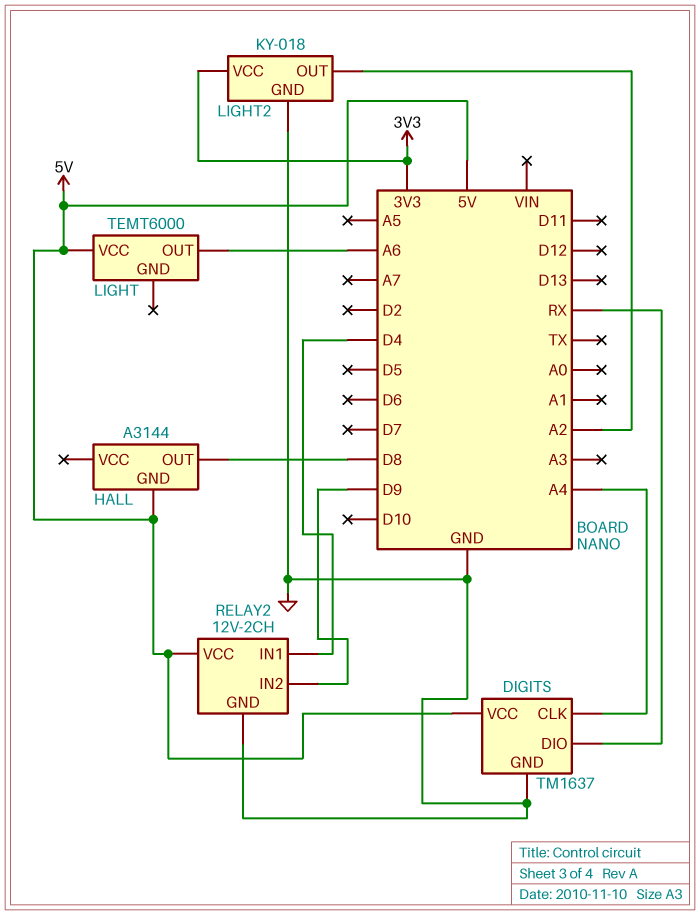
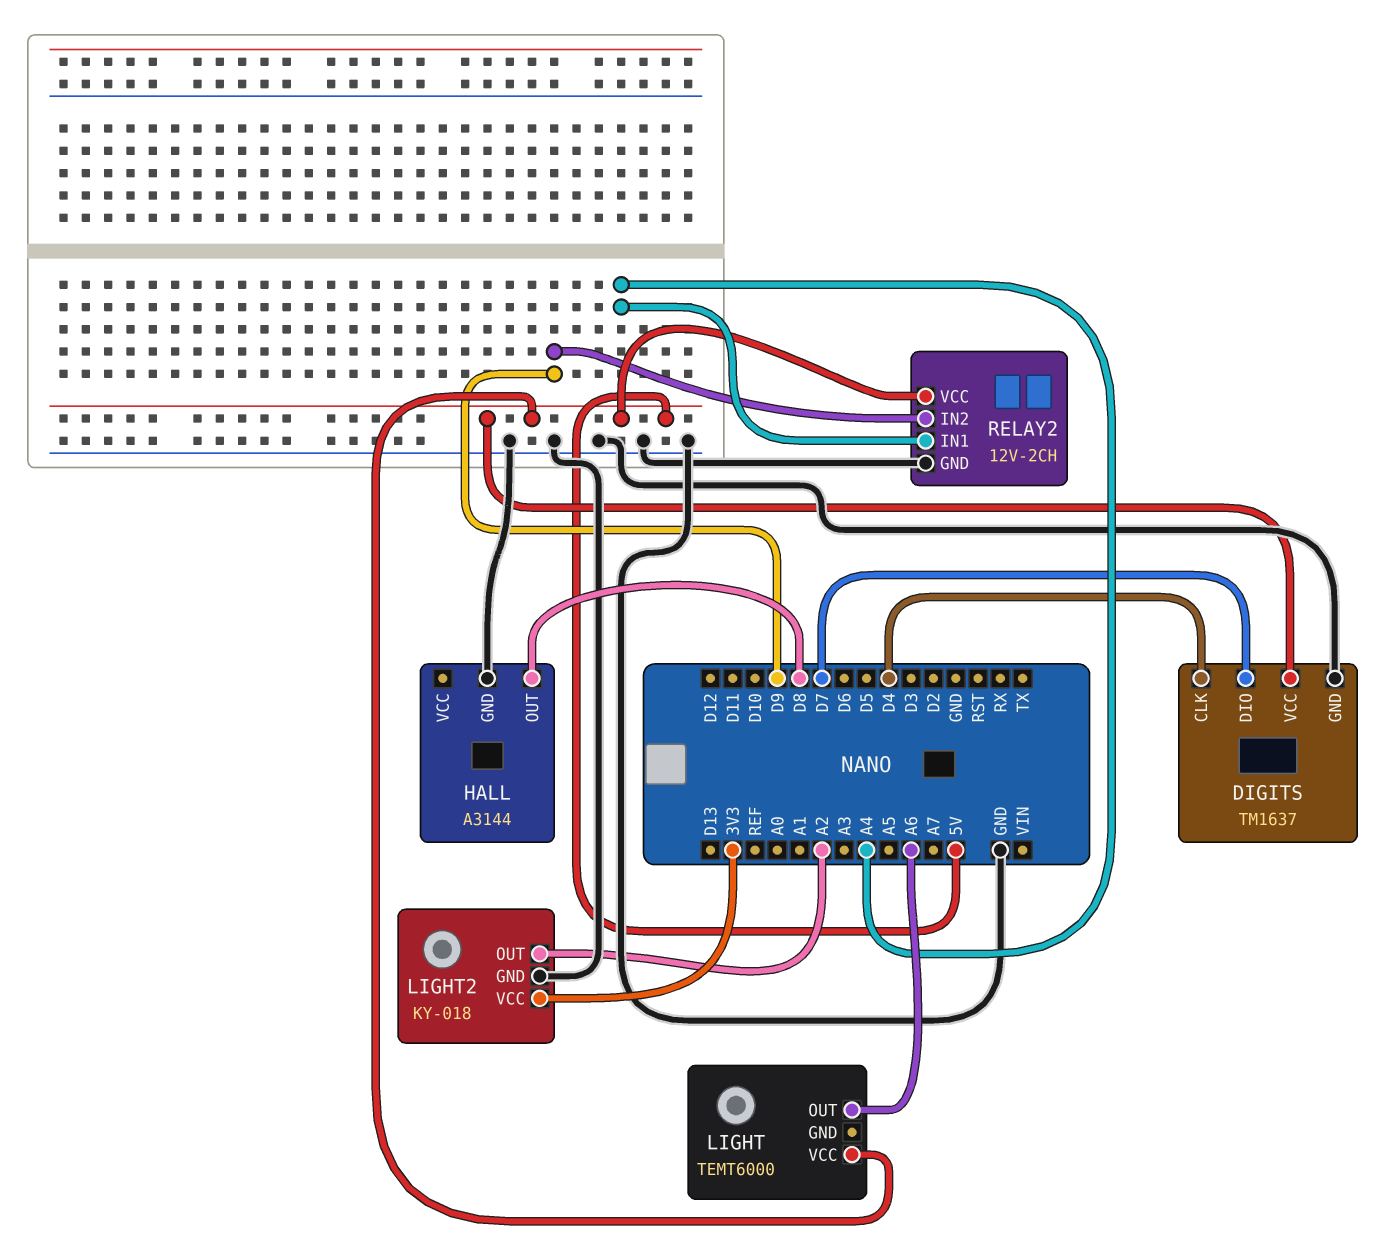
DIGITS pin CLK: A4 -> D4
DIGITS pin DIO: RX -> D7
HALL pin GND: 5V -> GND
RELAY2 pin IN1: D4 -> A4

